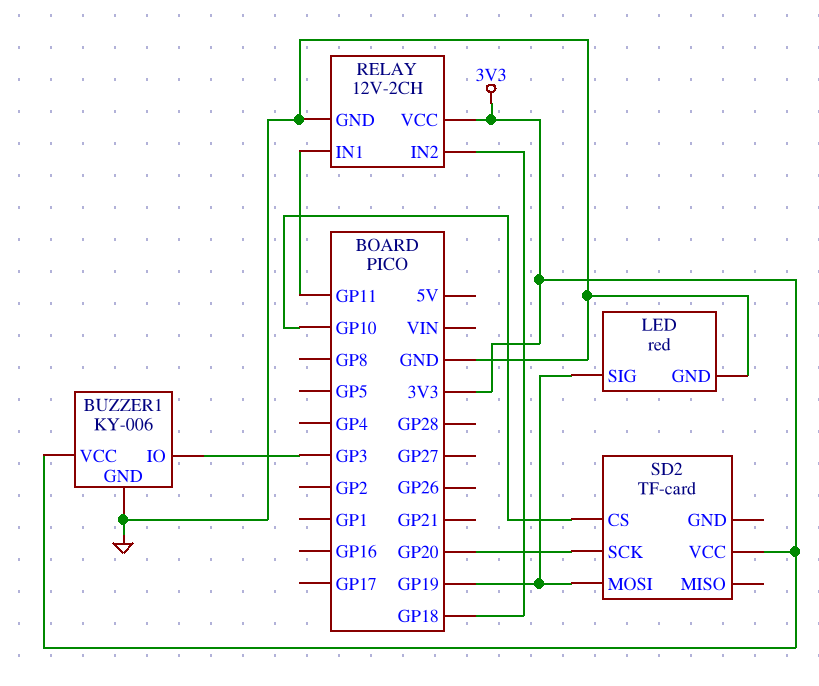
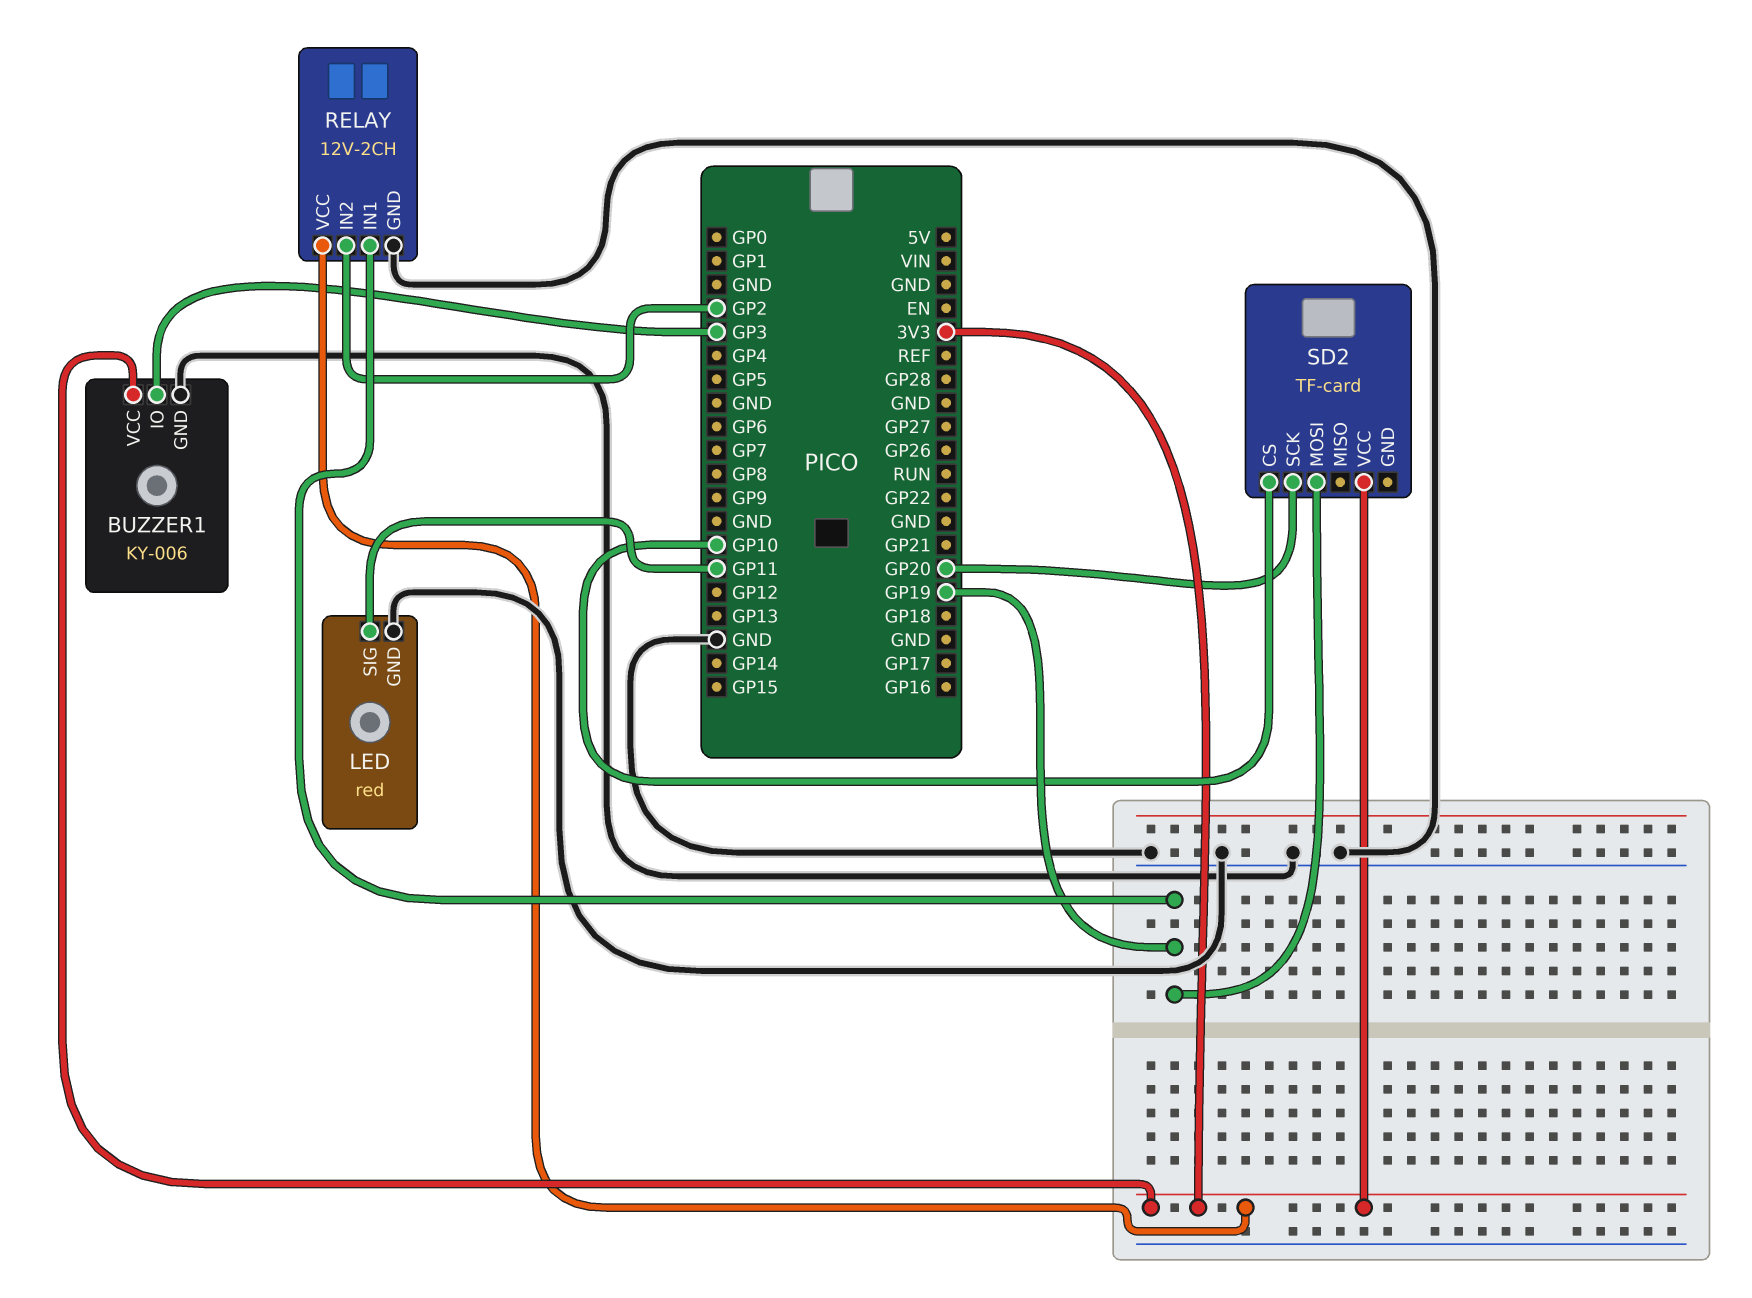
LED pin SIG: GP19 -> GP11
RELAY pin IN1: GP11 -> GP19
RELAY pin IN2: GP18 -> GP2

